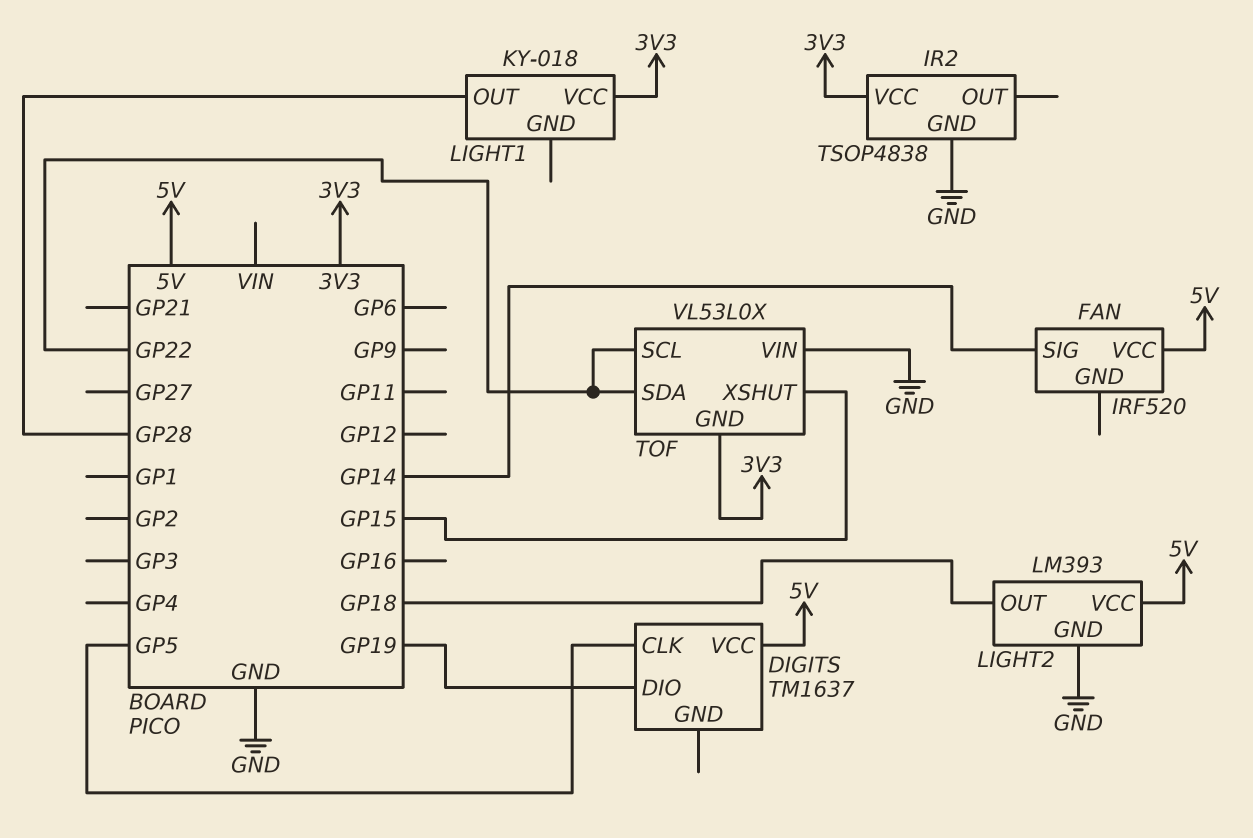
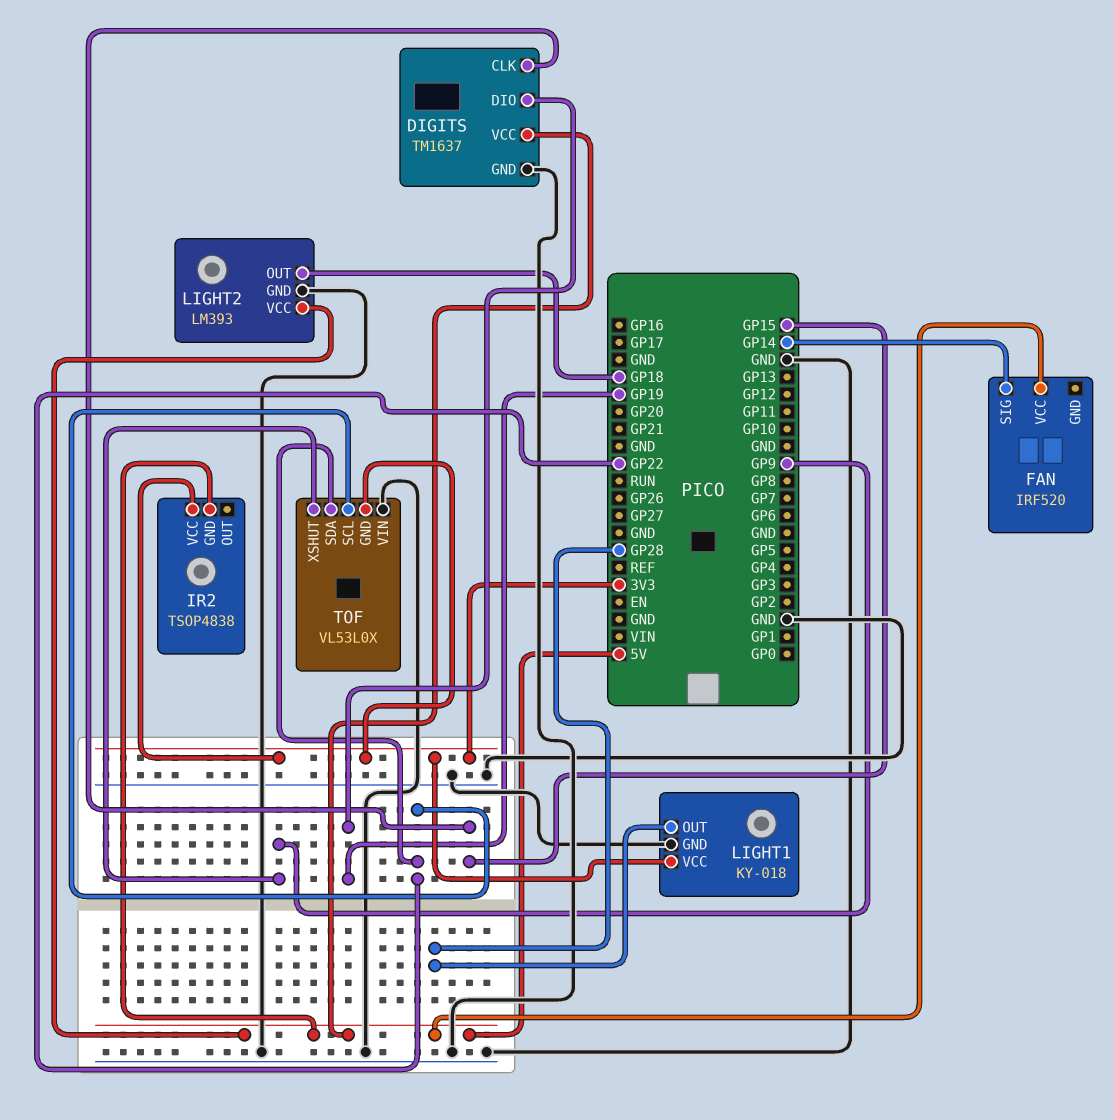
DIGITS pin CLK: GP5 -> GP15
DIGITS pin GND: none -> GND
IR2 pin GND: GND -> 5V
LIGHT1 pin GND: none -> GND
TOF pin XSHUT: GP15 -> GP9

